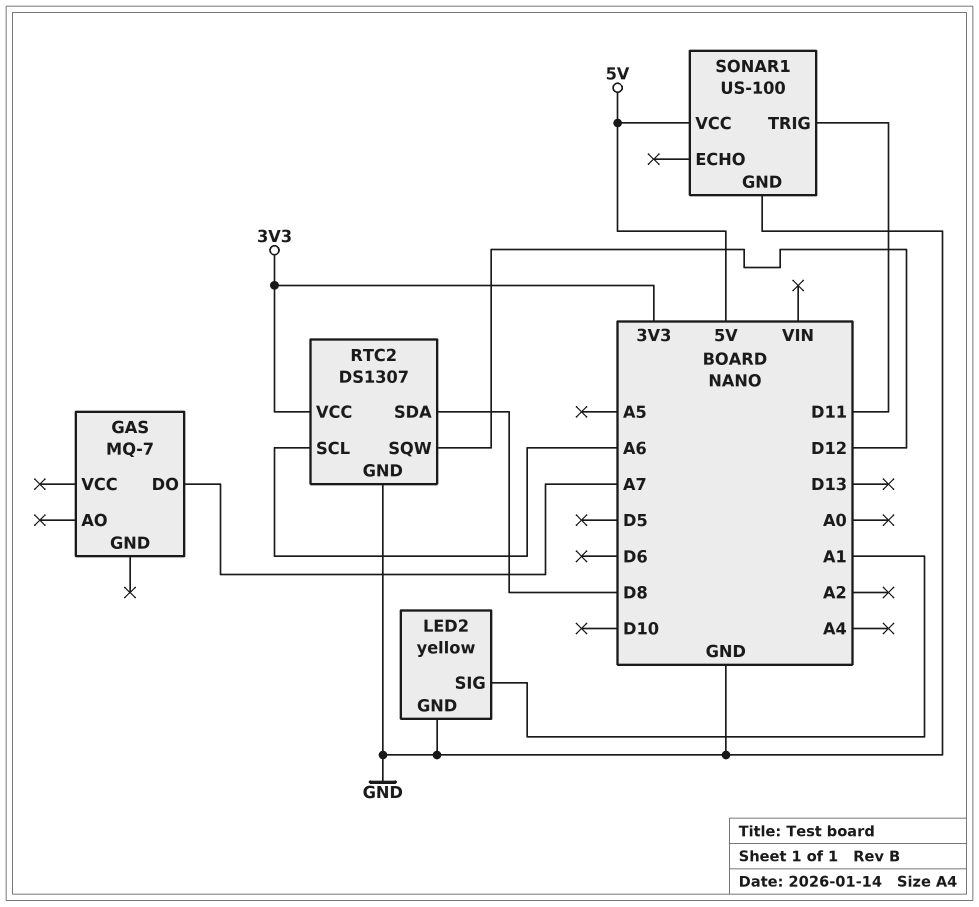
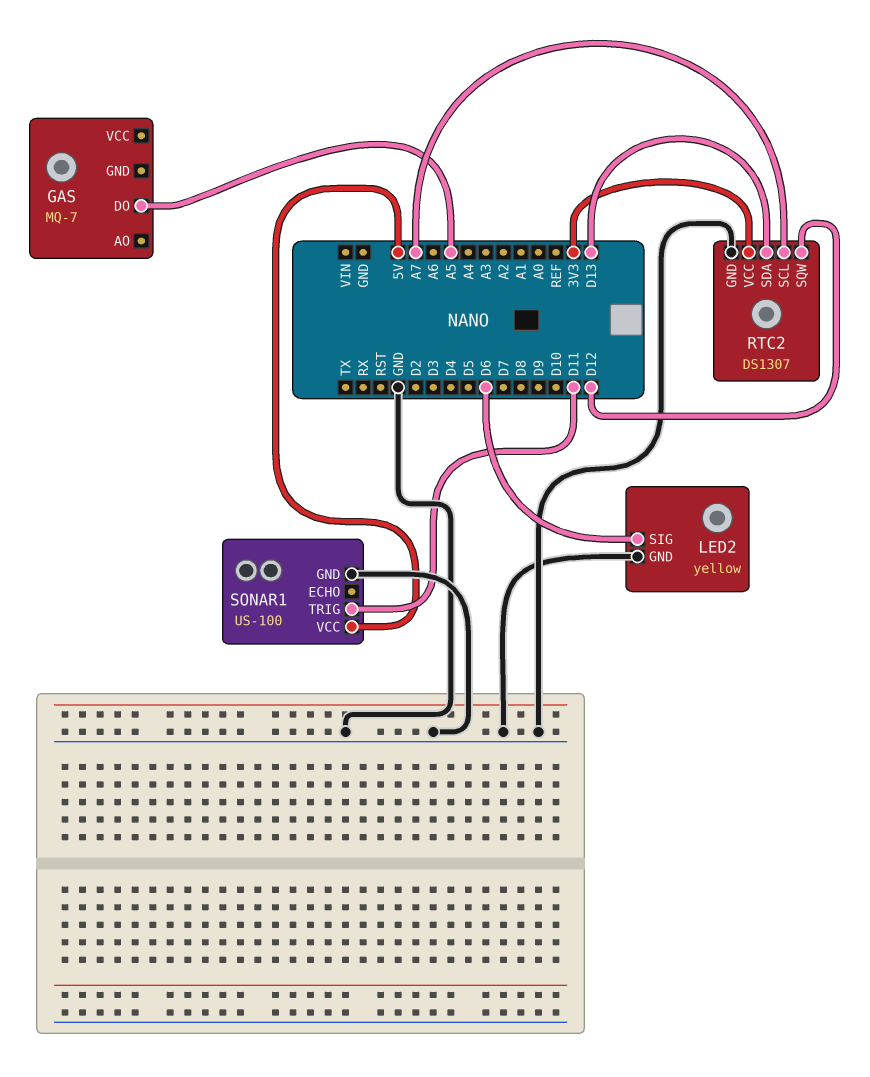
GAS pin DO: A7 -> A5
LED2 pin SIG: A1 -> D6
RTC2 pin SCL: A6 -> A7
RTC2 pin SDA: D8 -> D13

